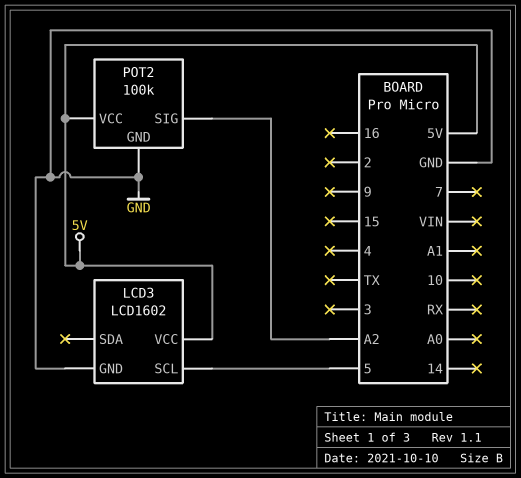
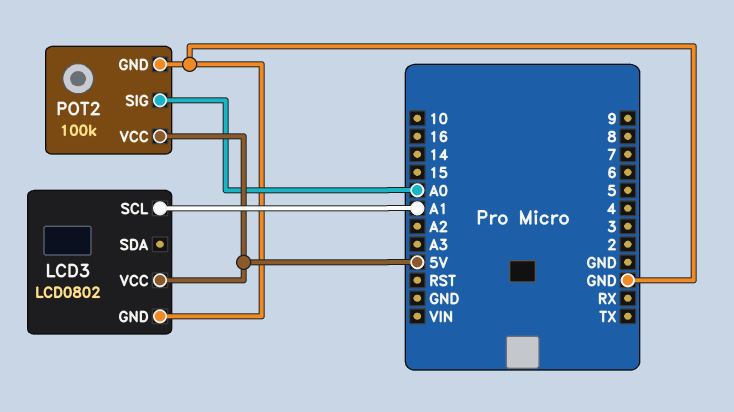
LCD3: LCD1602 -> LCD0802
LCD3 pin SCL: 5 -> A1
POT2 pin SIG: A2 -> A0

